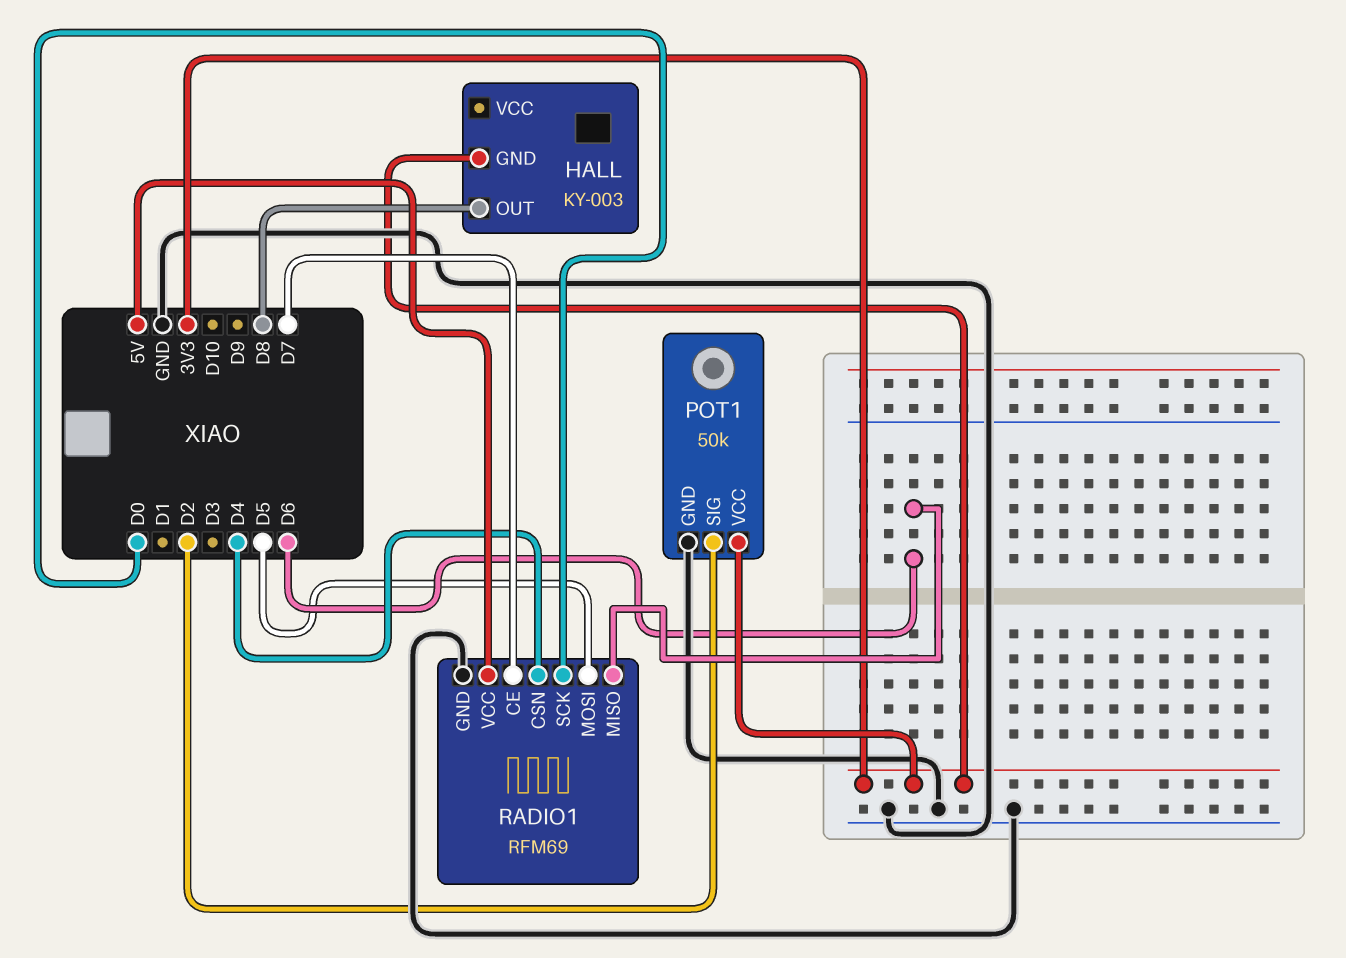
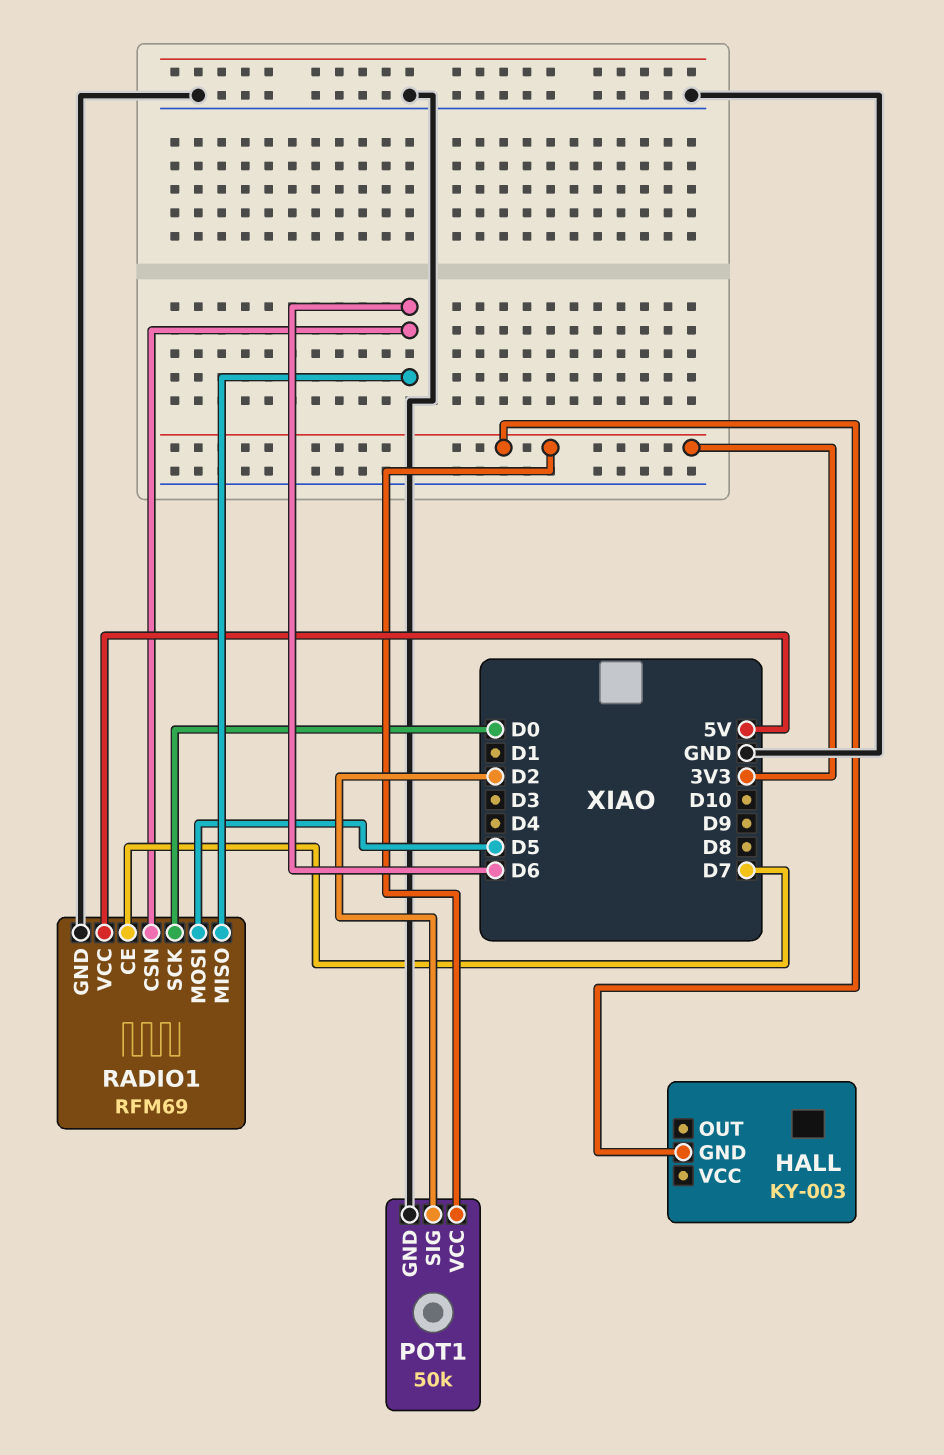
HALL pin OUT: D8 -> none
RADIO1 pin CSN: D4 -> D6

